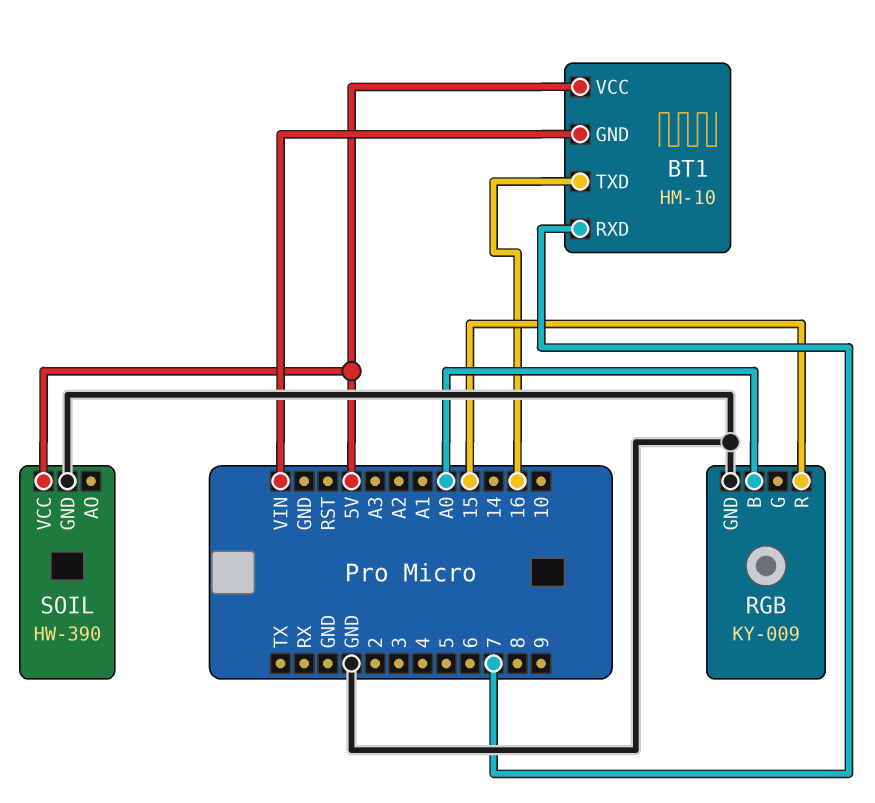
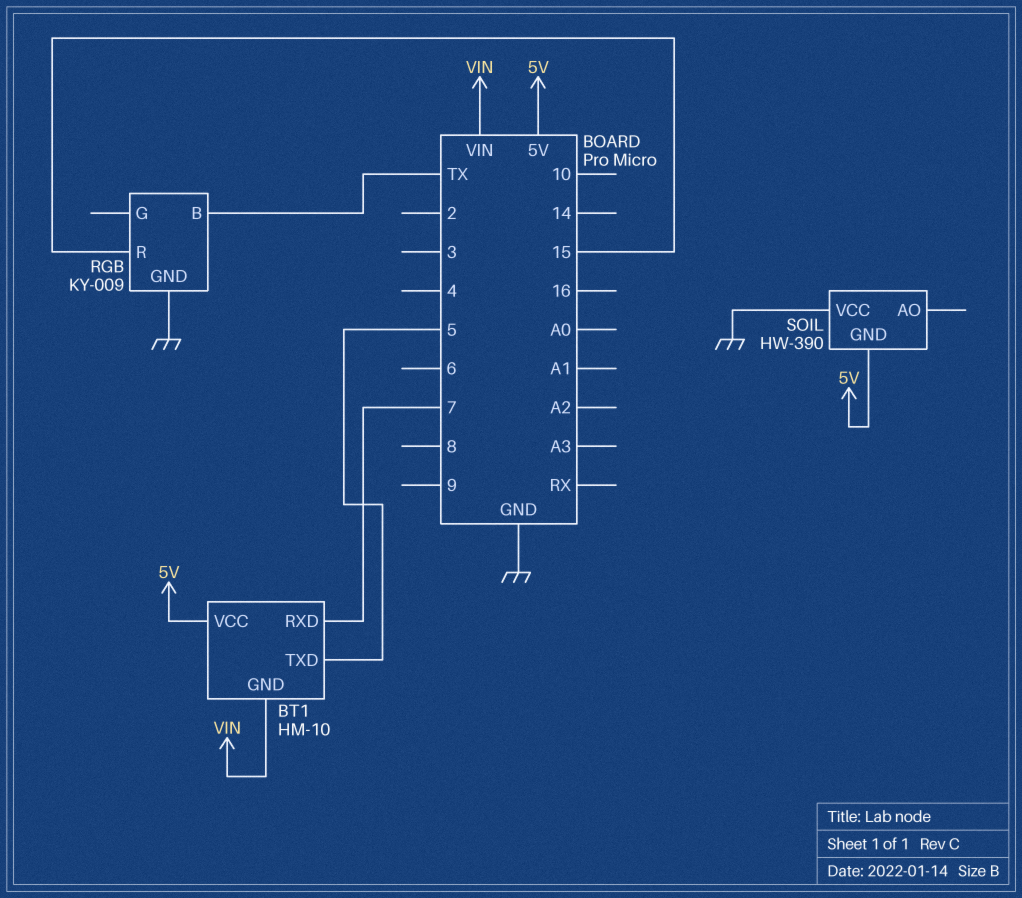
BT1 pin TXD: 16 -> 5
RGB pin B: A0 -> TX
SOIL pin GND: GND -> 5V
SOIL pin VCC: 5V -> GND

